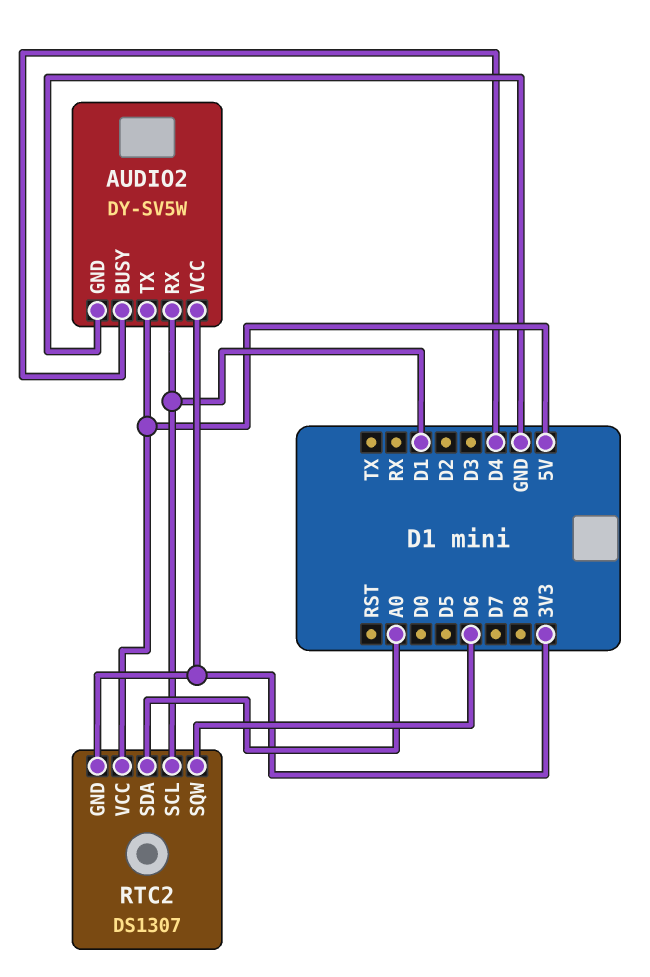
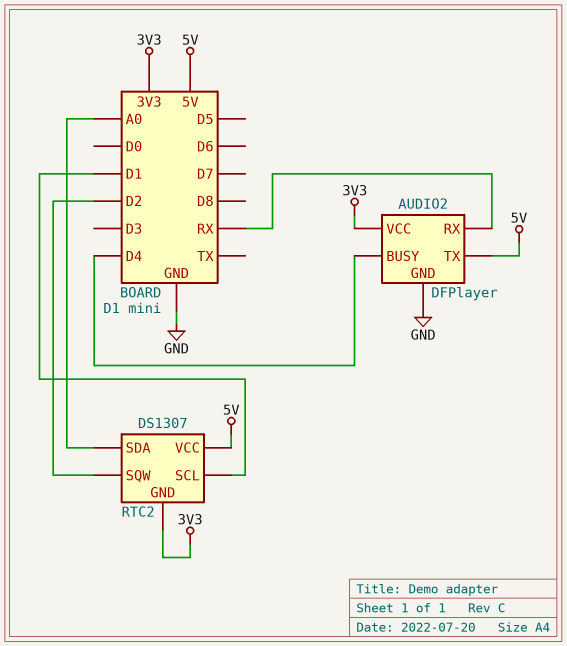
AUDIO2: DY-SV5W -> DFPlayer
AUDIO2 pin RX: D1 -> RX
RTC2 pin SQW: D6 -> D2

